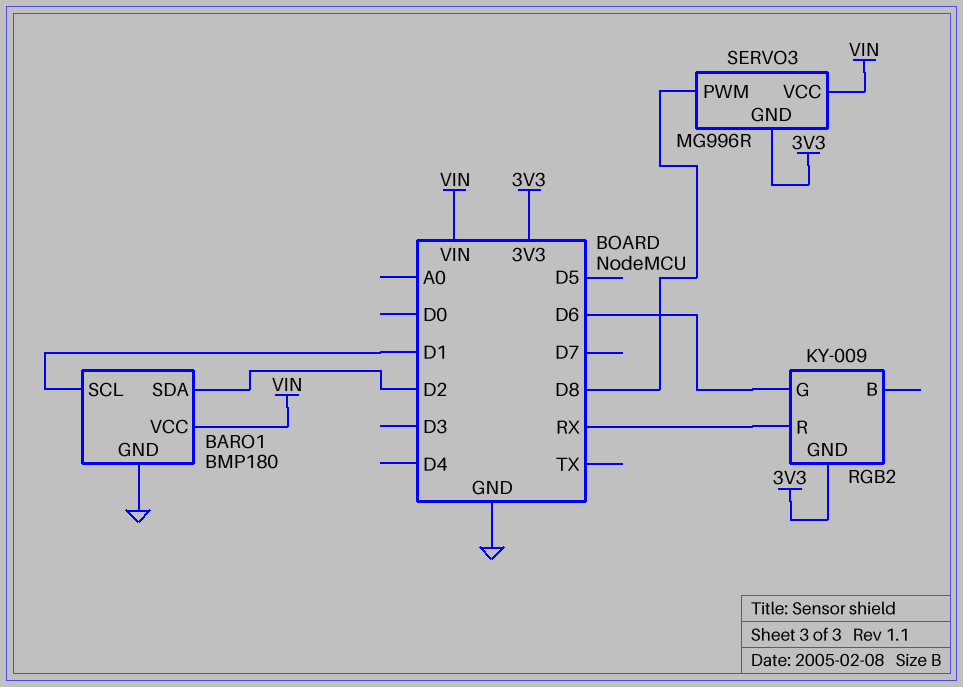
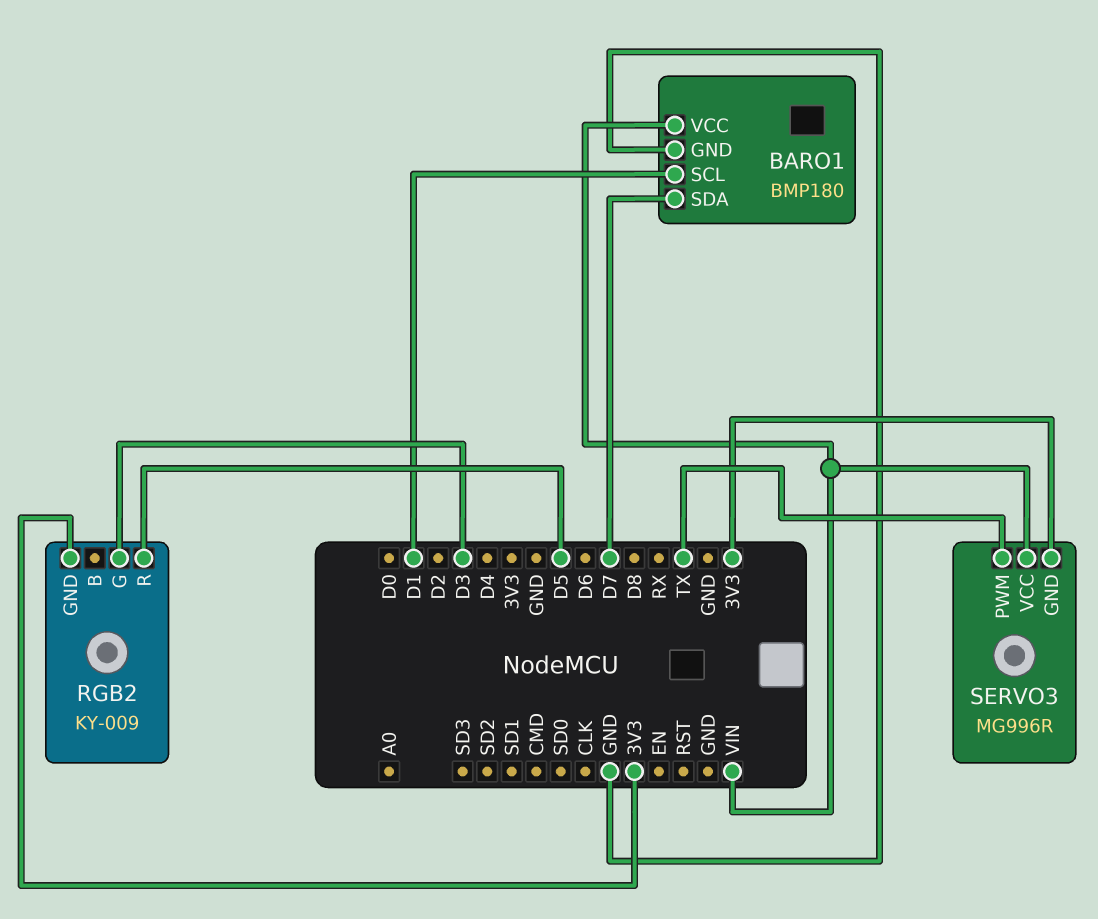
BARO1 pin SDA: D2 -> D7
RGB2 pin G: D6 -> D3
RGB2 pin R: RX -> D5
SERVO3 pin PWM: D8 -> TX

